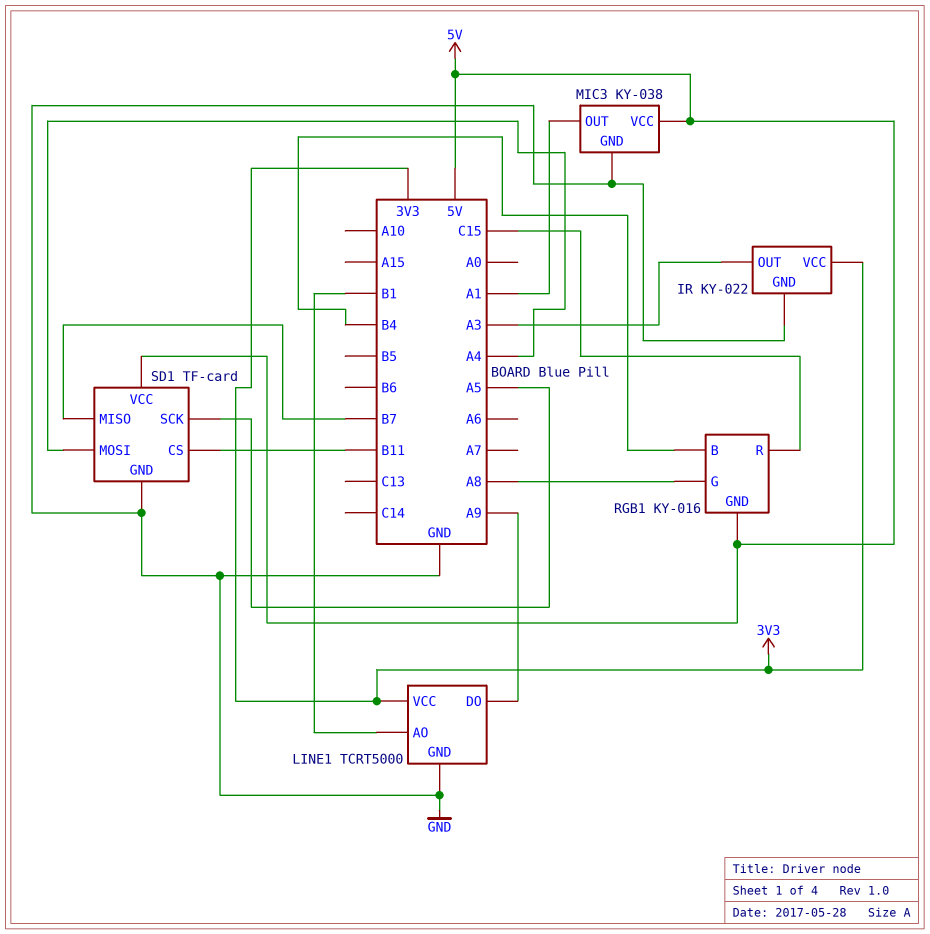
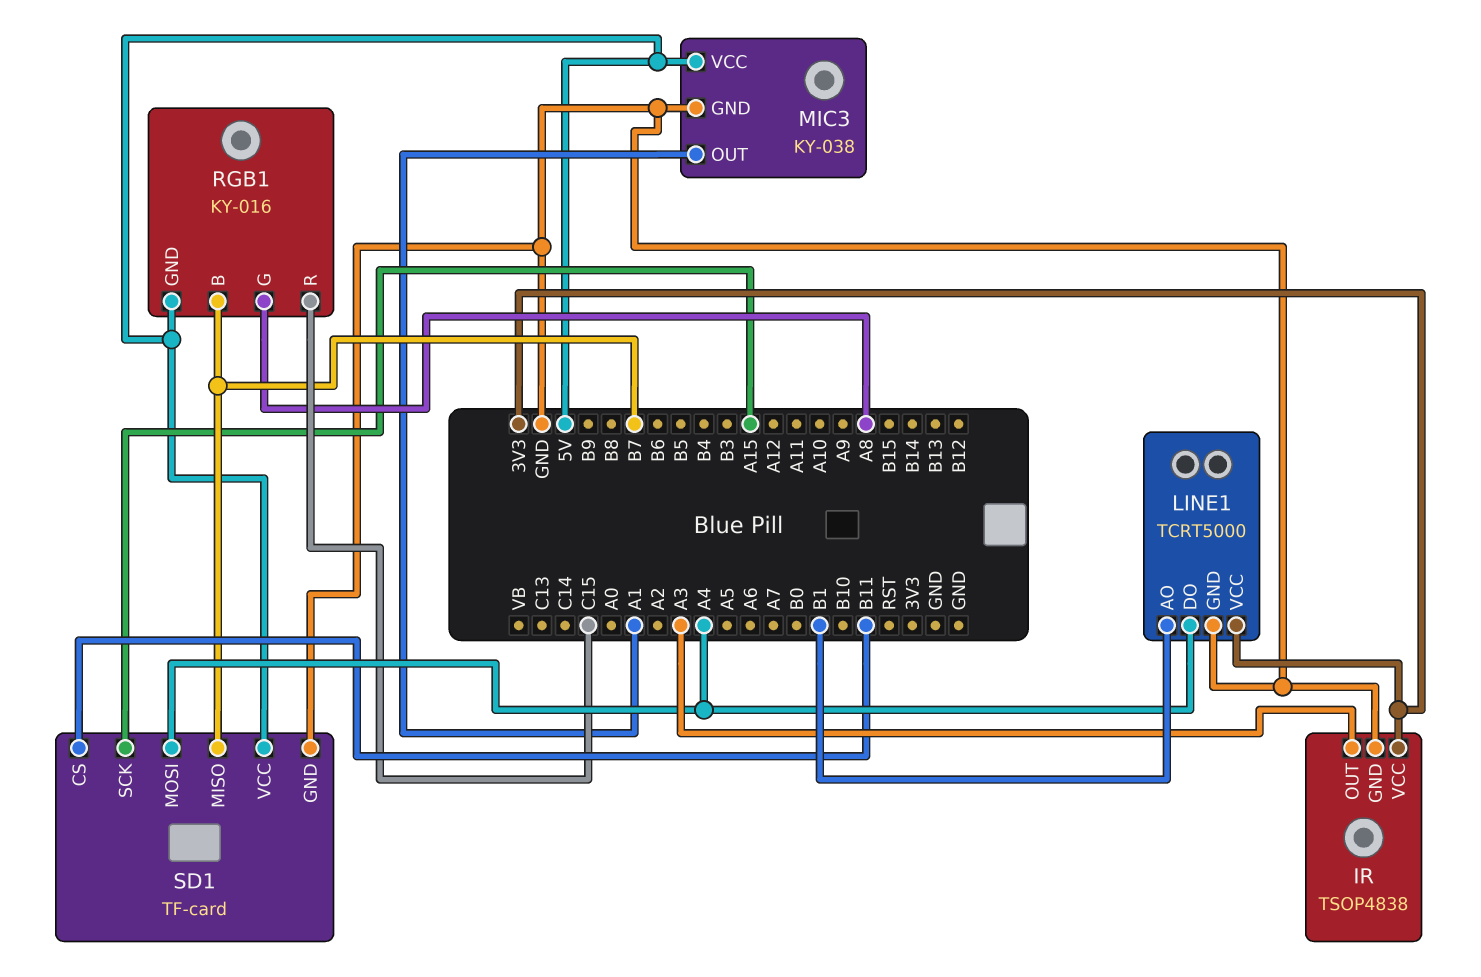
IR: KY-022 -> TSOP4838
LINE1 pin DO: A9 -> A4
RGB1 pin B: B4 -> B7
SD1 pin SCK: A5 -> A15

